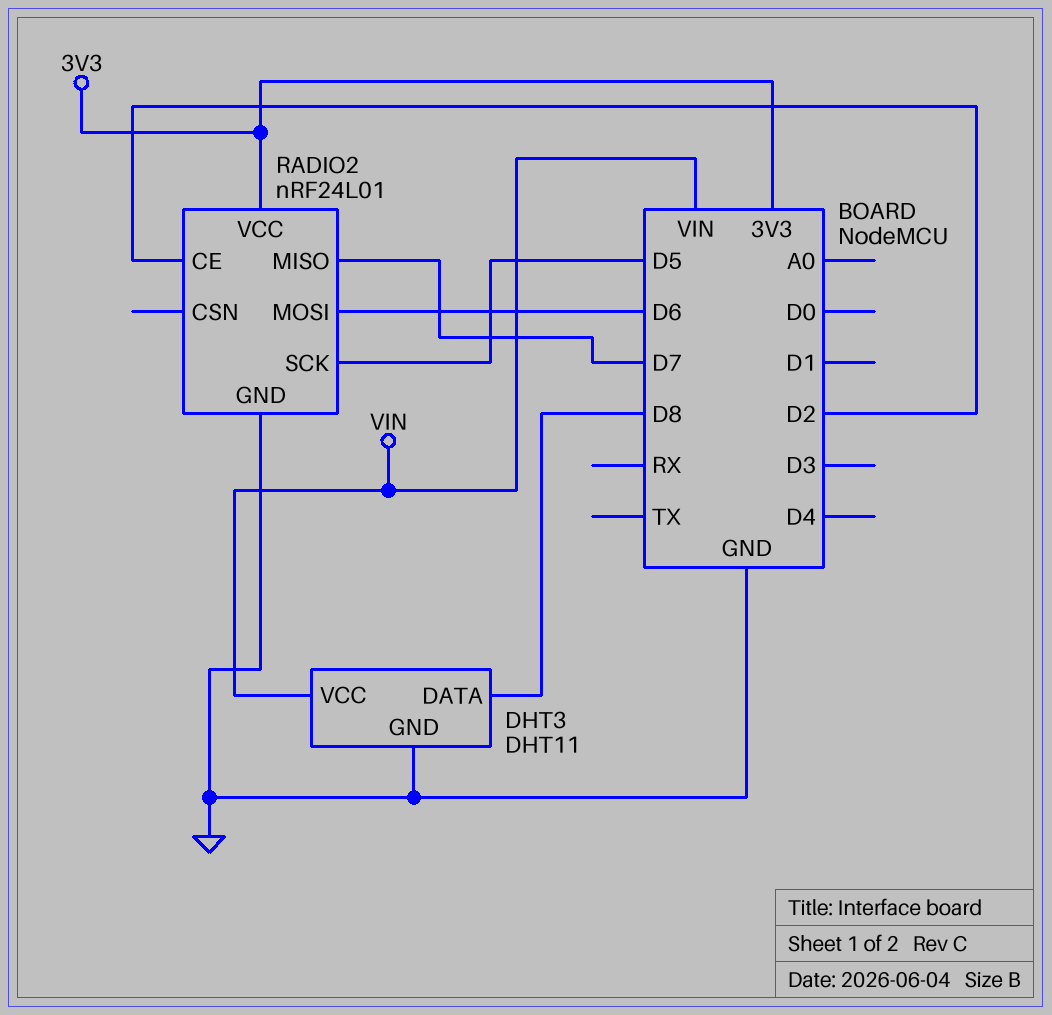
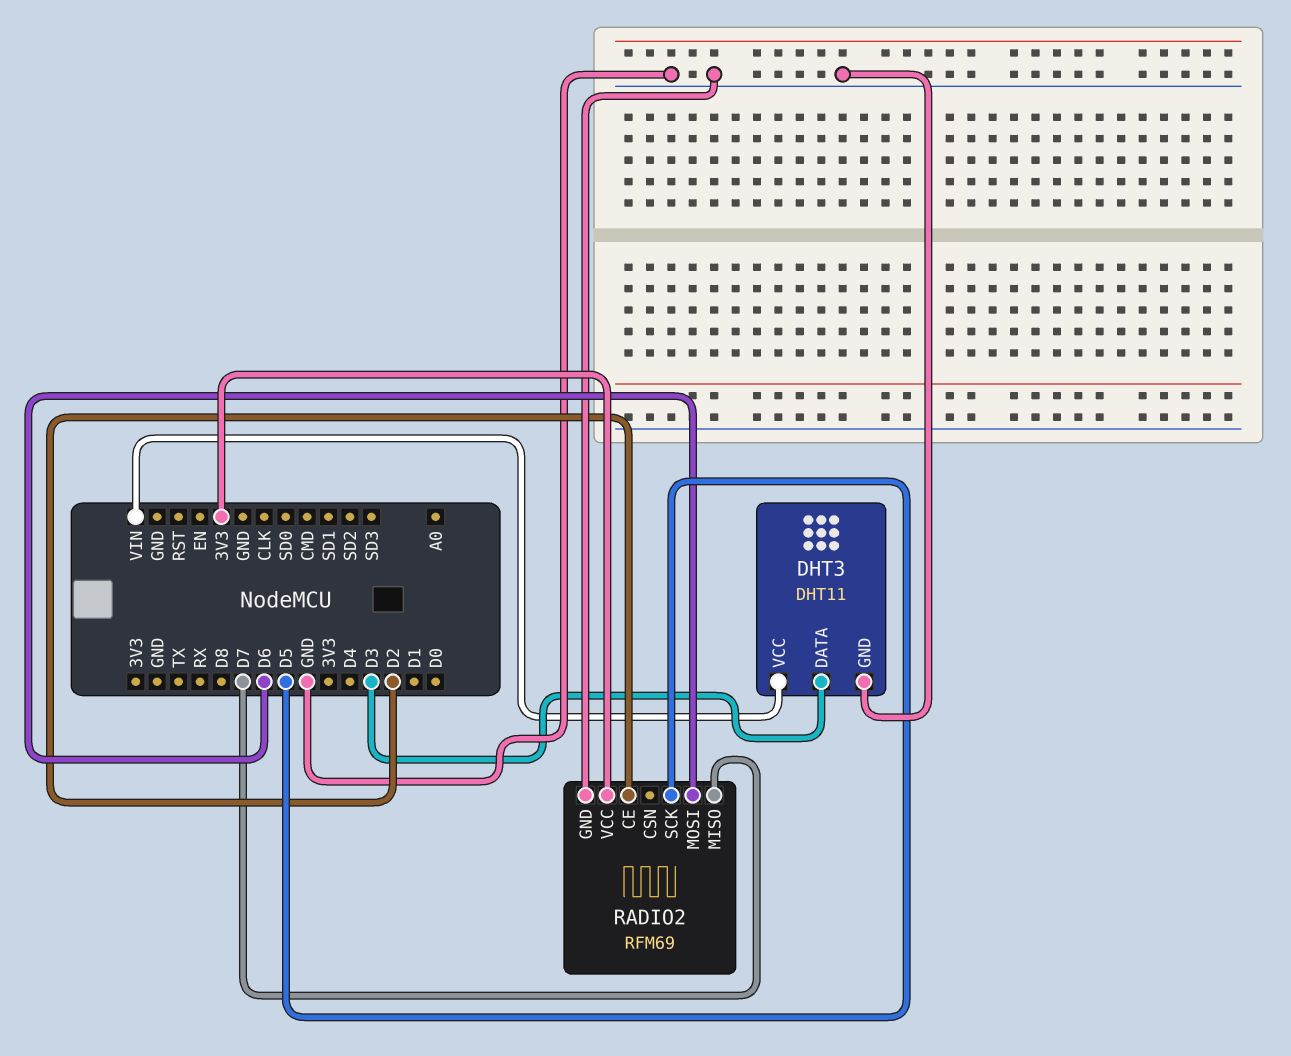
DHT3 pin DATA: D8 -> D3
RADIO2: nRF24L01 -> RFM69

